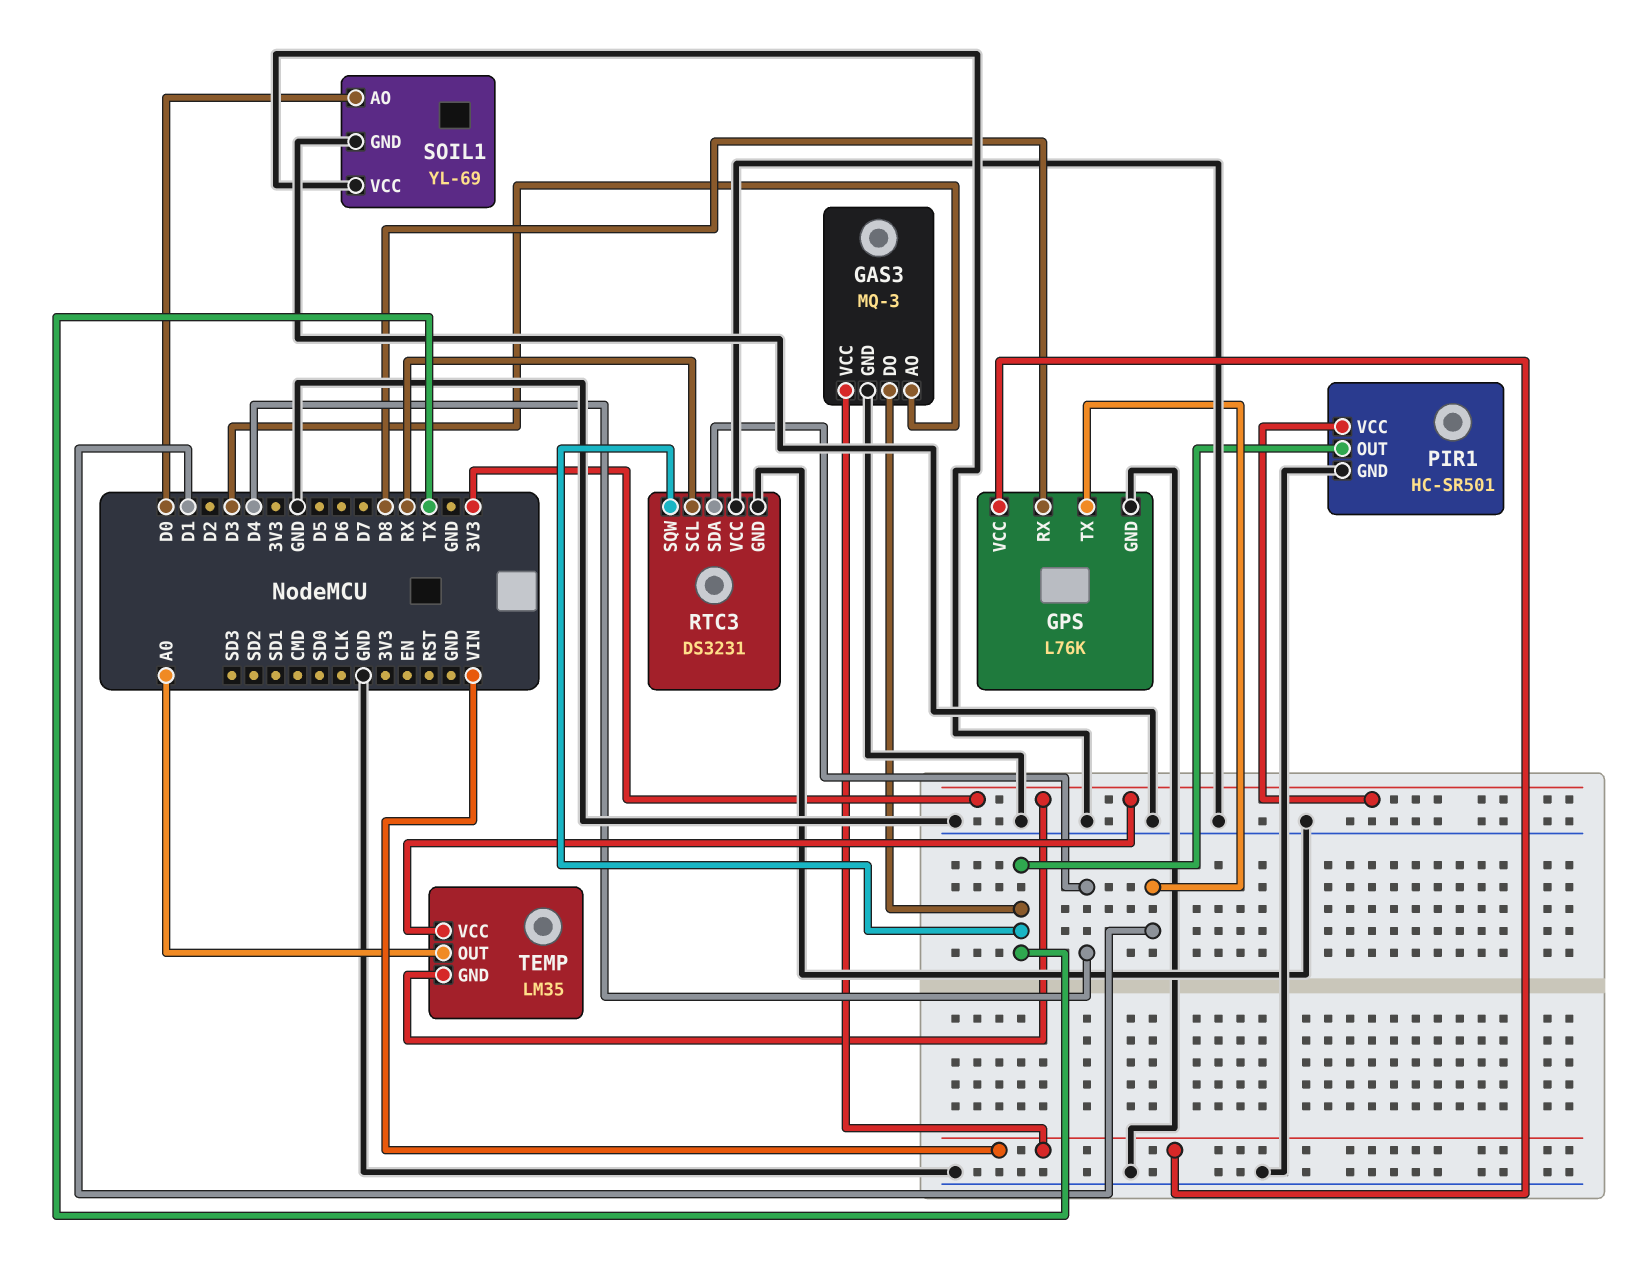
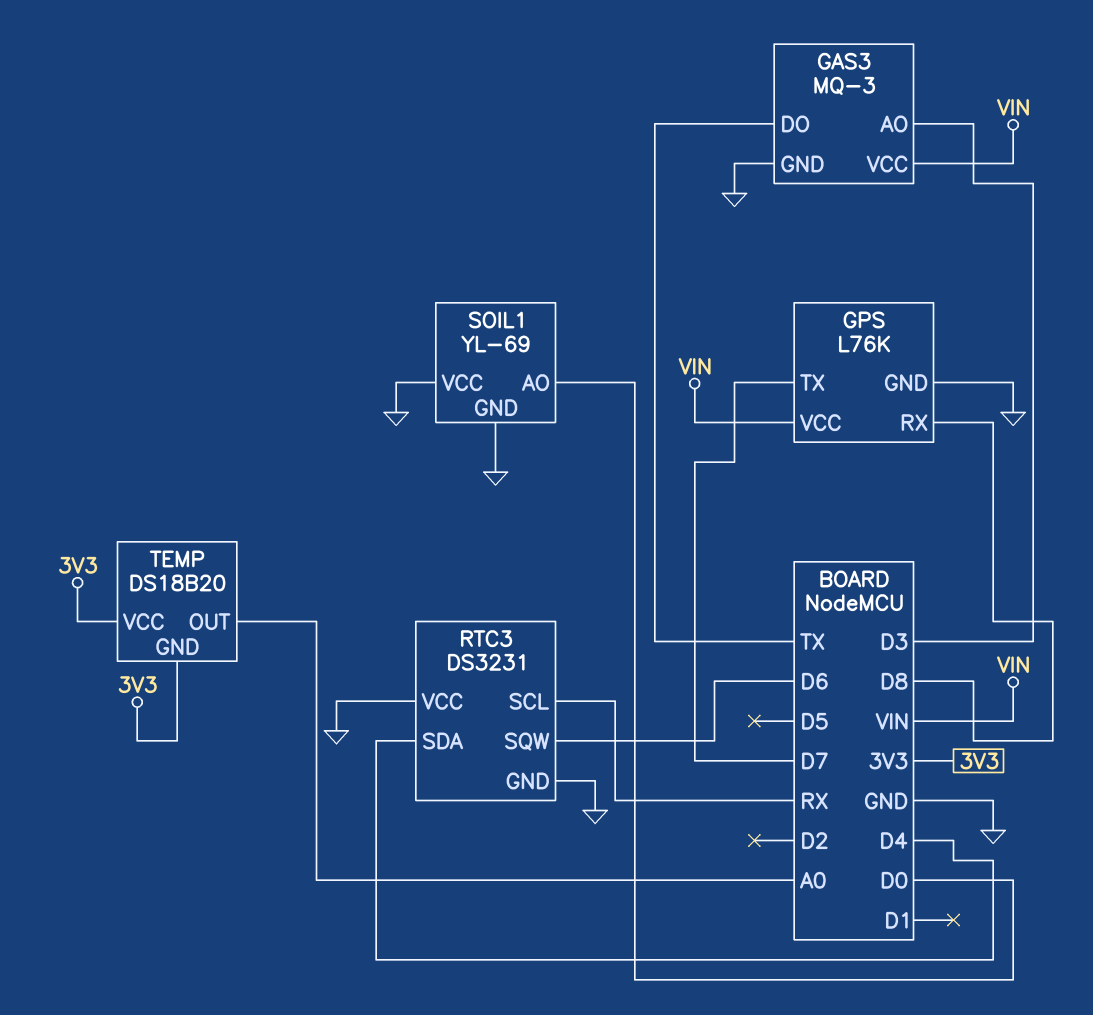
GPS pin TX: D1 -> D7
PIR1: HC-SR501 -> none
PIR1 pin GND: GND -> none
PIR1 pin OUT: TX -> none
PIR1 pin VCC: 3V3 -> none
RTC3 pin SQW: TX -> D6
TEMP: LM35 -> DS18B20

